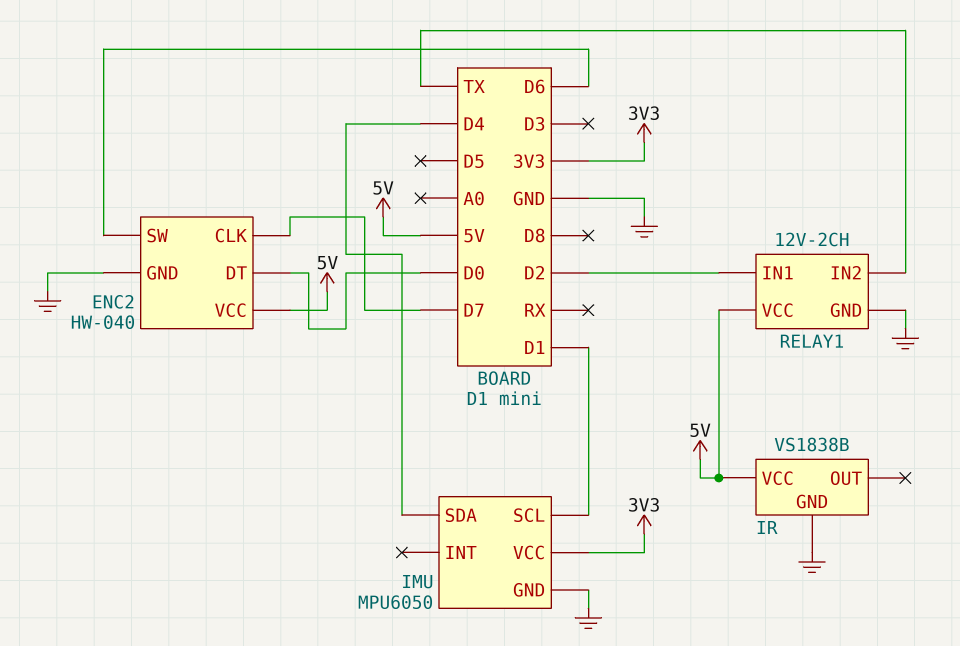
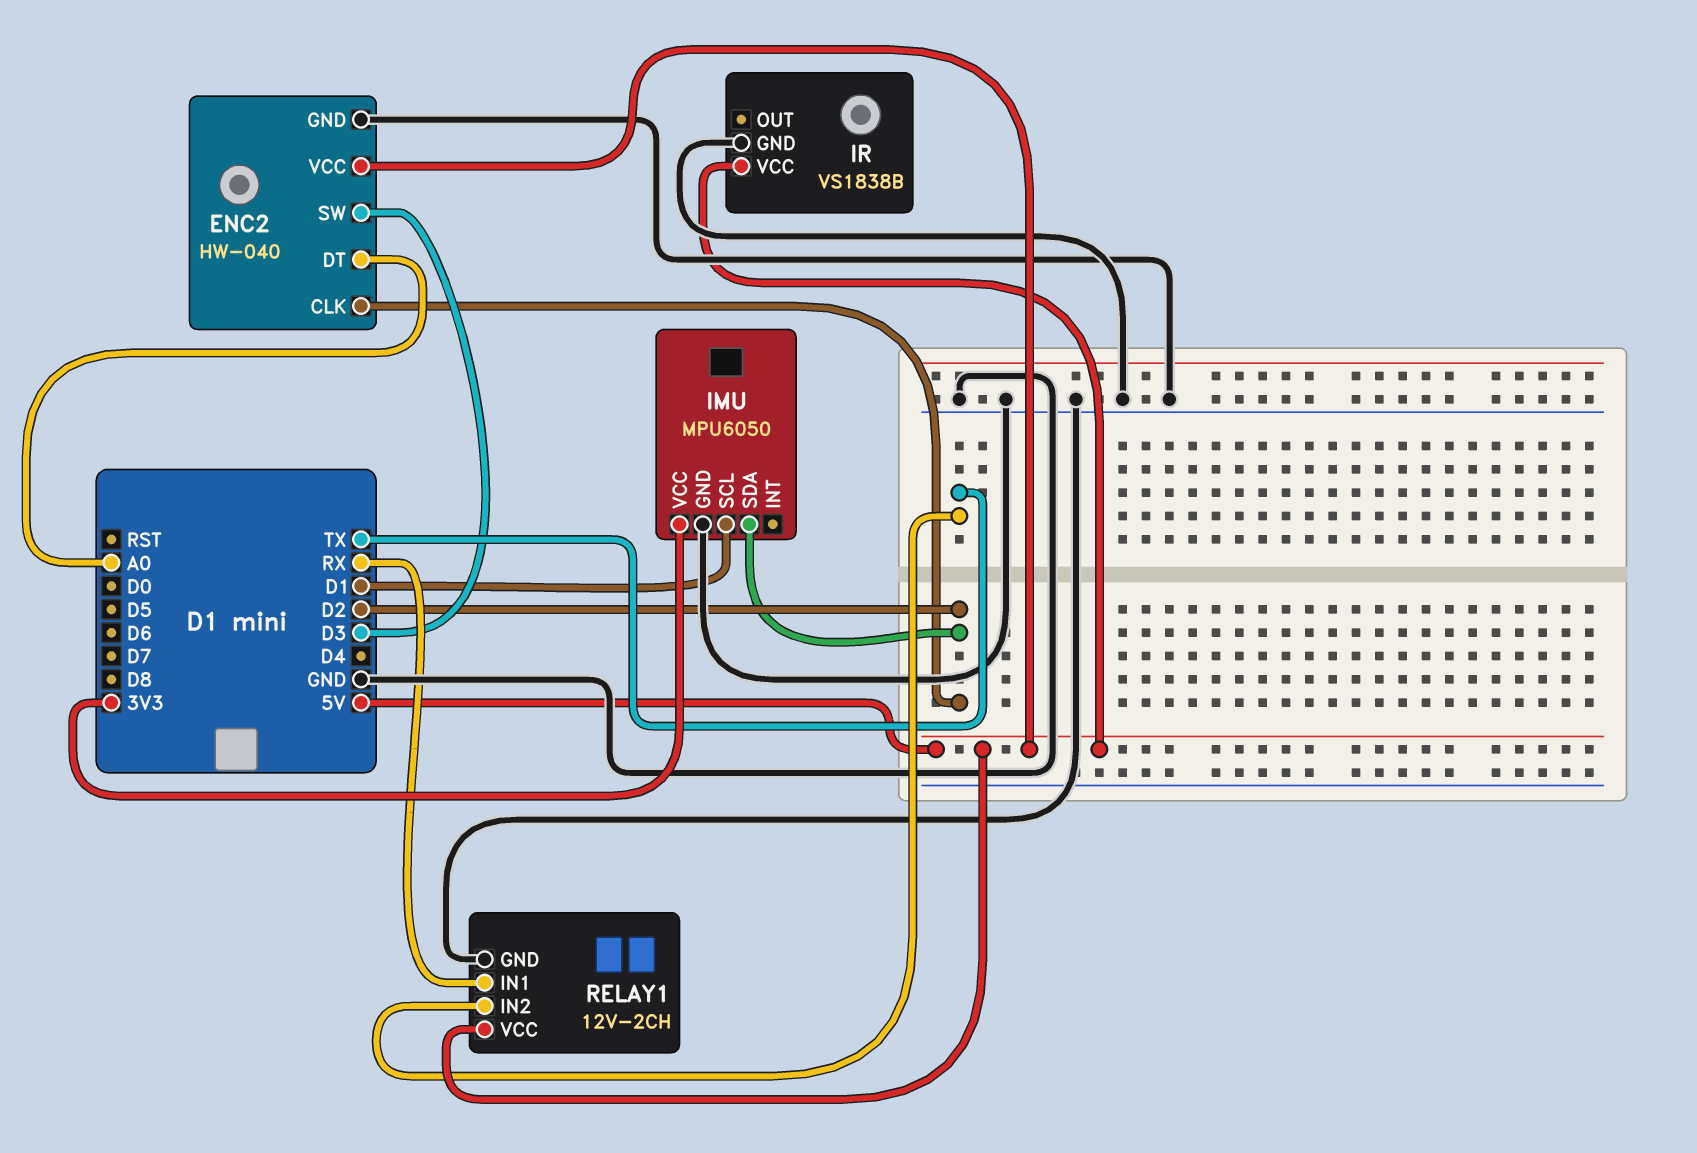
ENC2 pin CLK: D7 -> D2
ENC2 pin DT: D0 -> A0
ENC2 pin SW: D6 -> D3
IMU pin SDA: D4 -> D2
RELAY1 pin IN1: D2 -> RX

